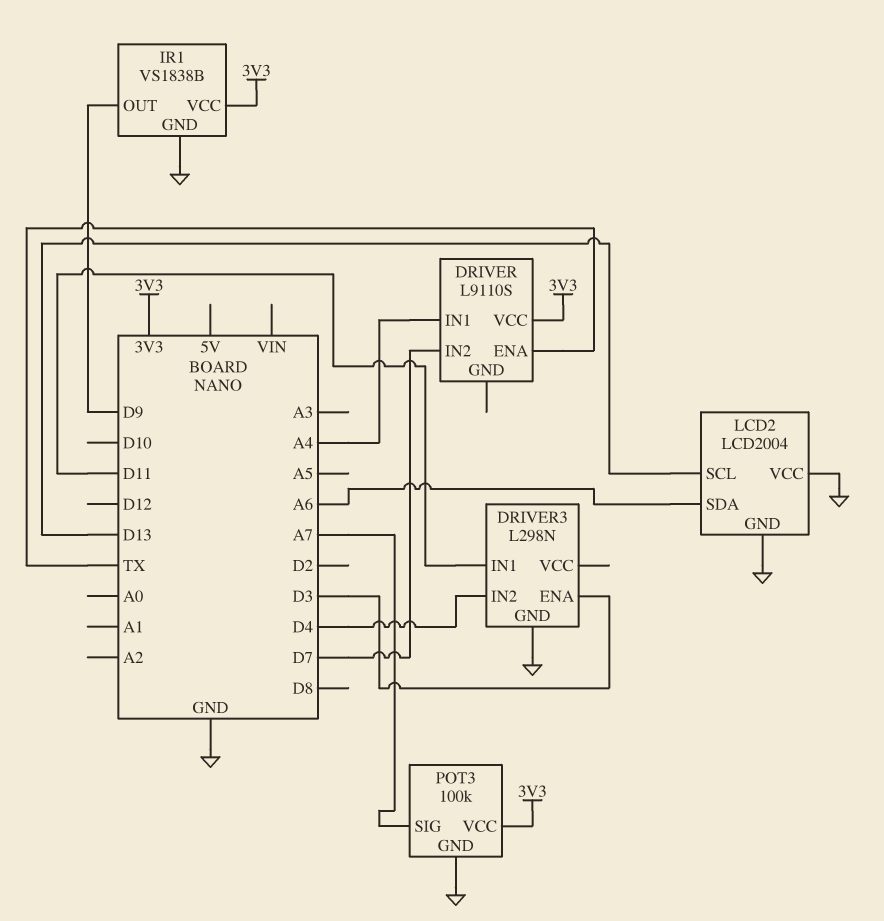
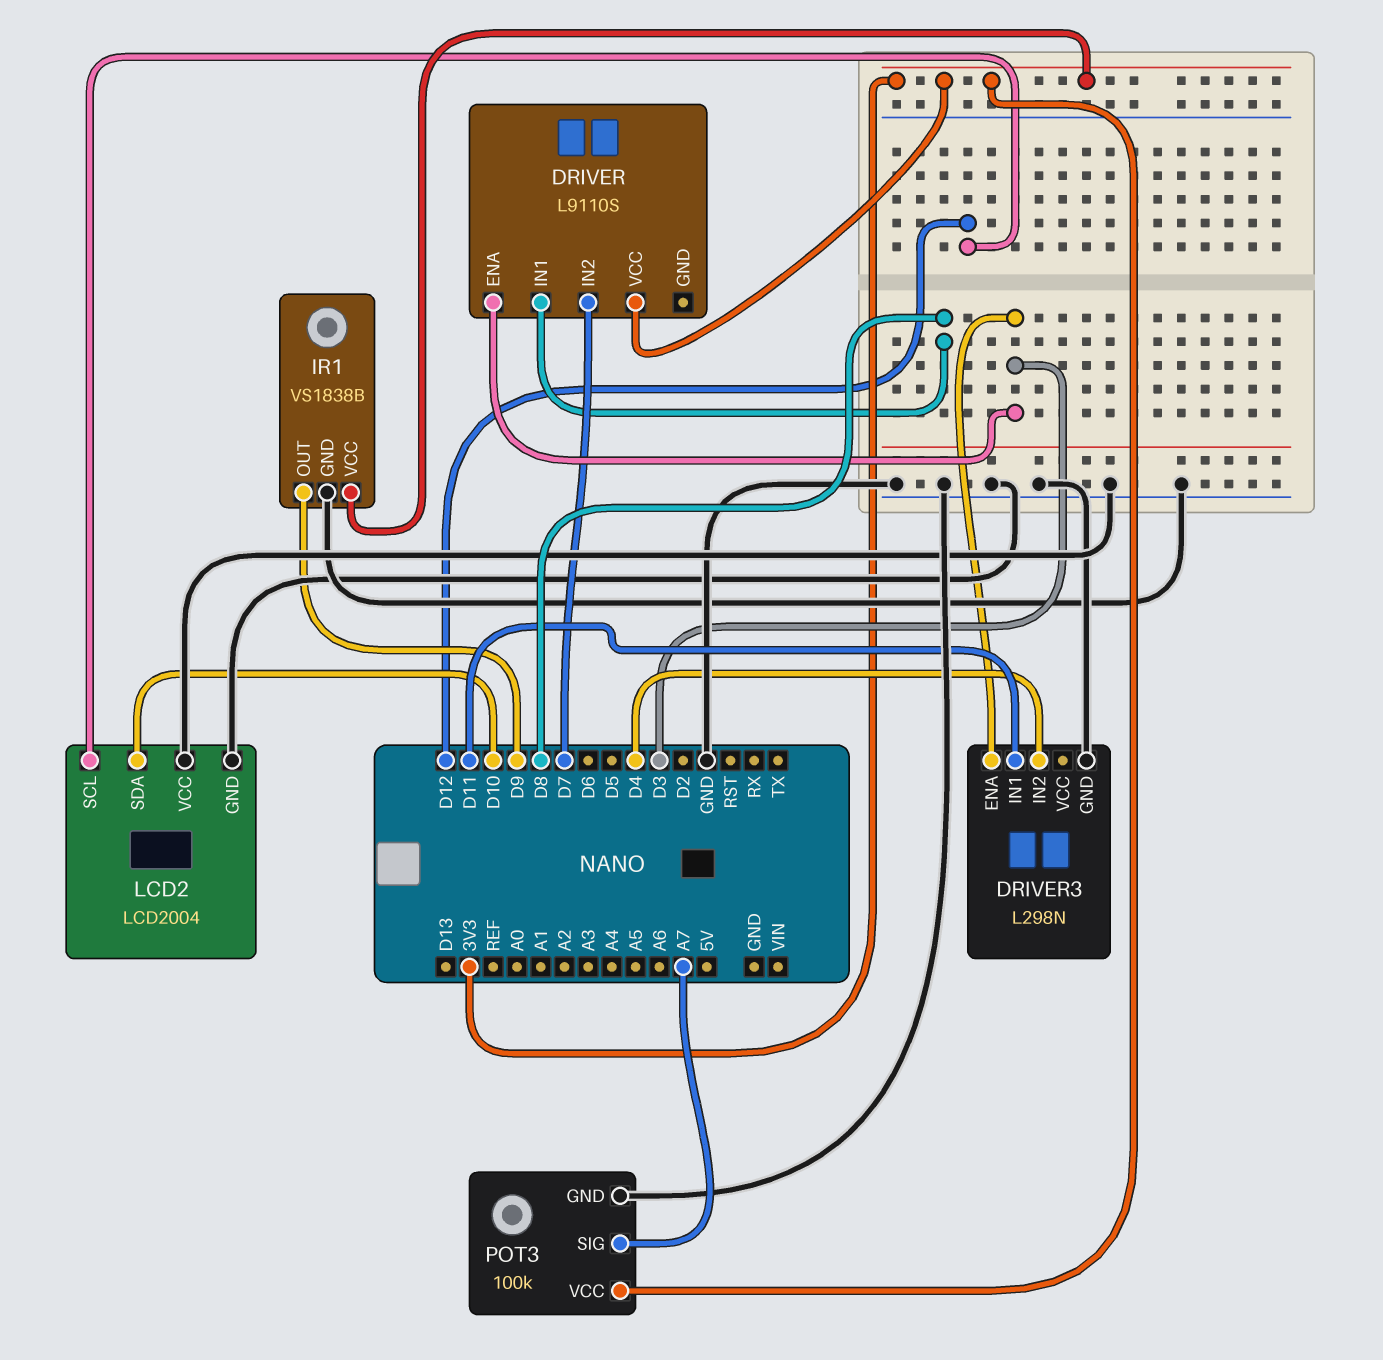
DRIVER pin ENA: TX -> D3
DRIVER pin IN1: A4 -> D8
LCD2 pin SCL: D13 -> D12
LCD2 pin SDA: A6 -> D10

